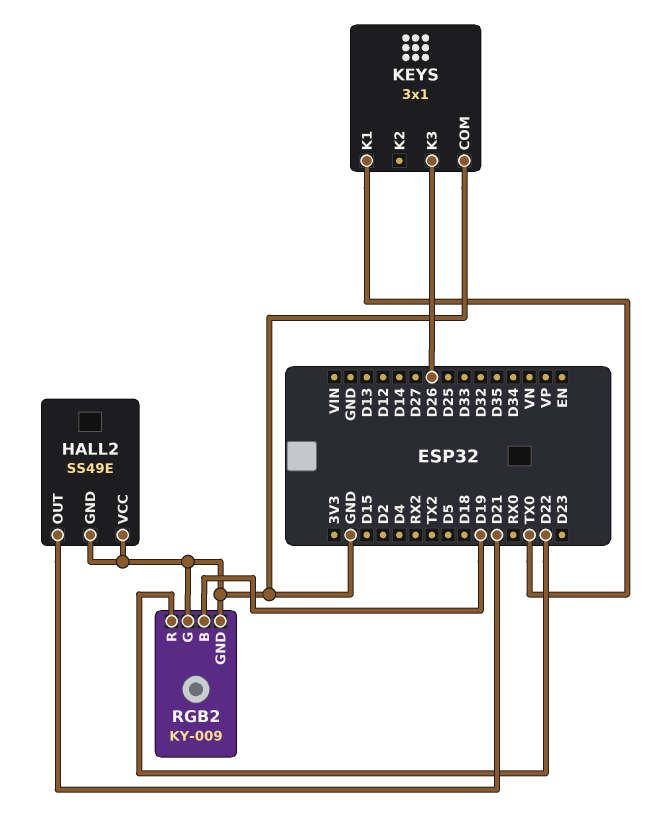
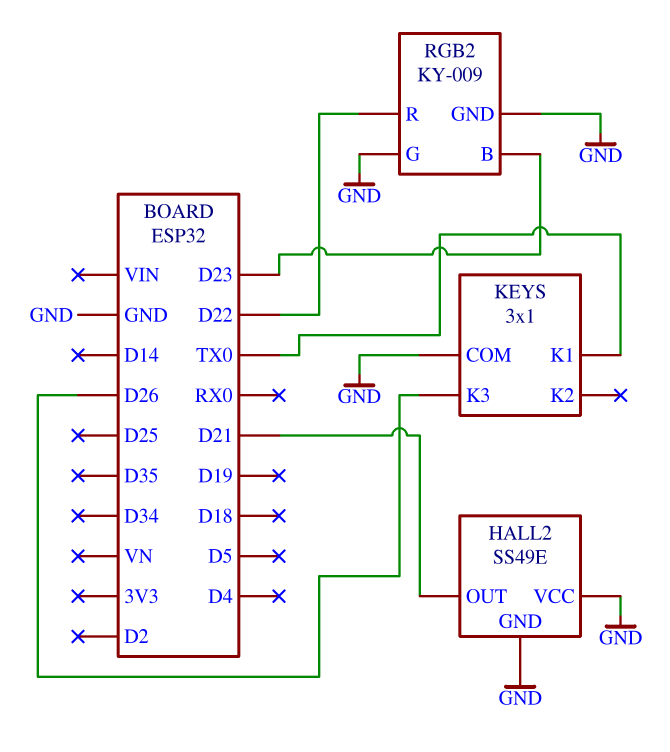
RGB2 pin B: D19 -> D23

